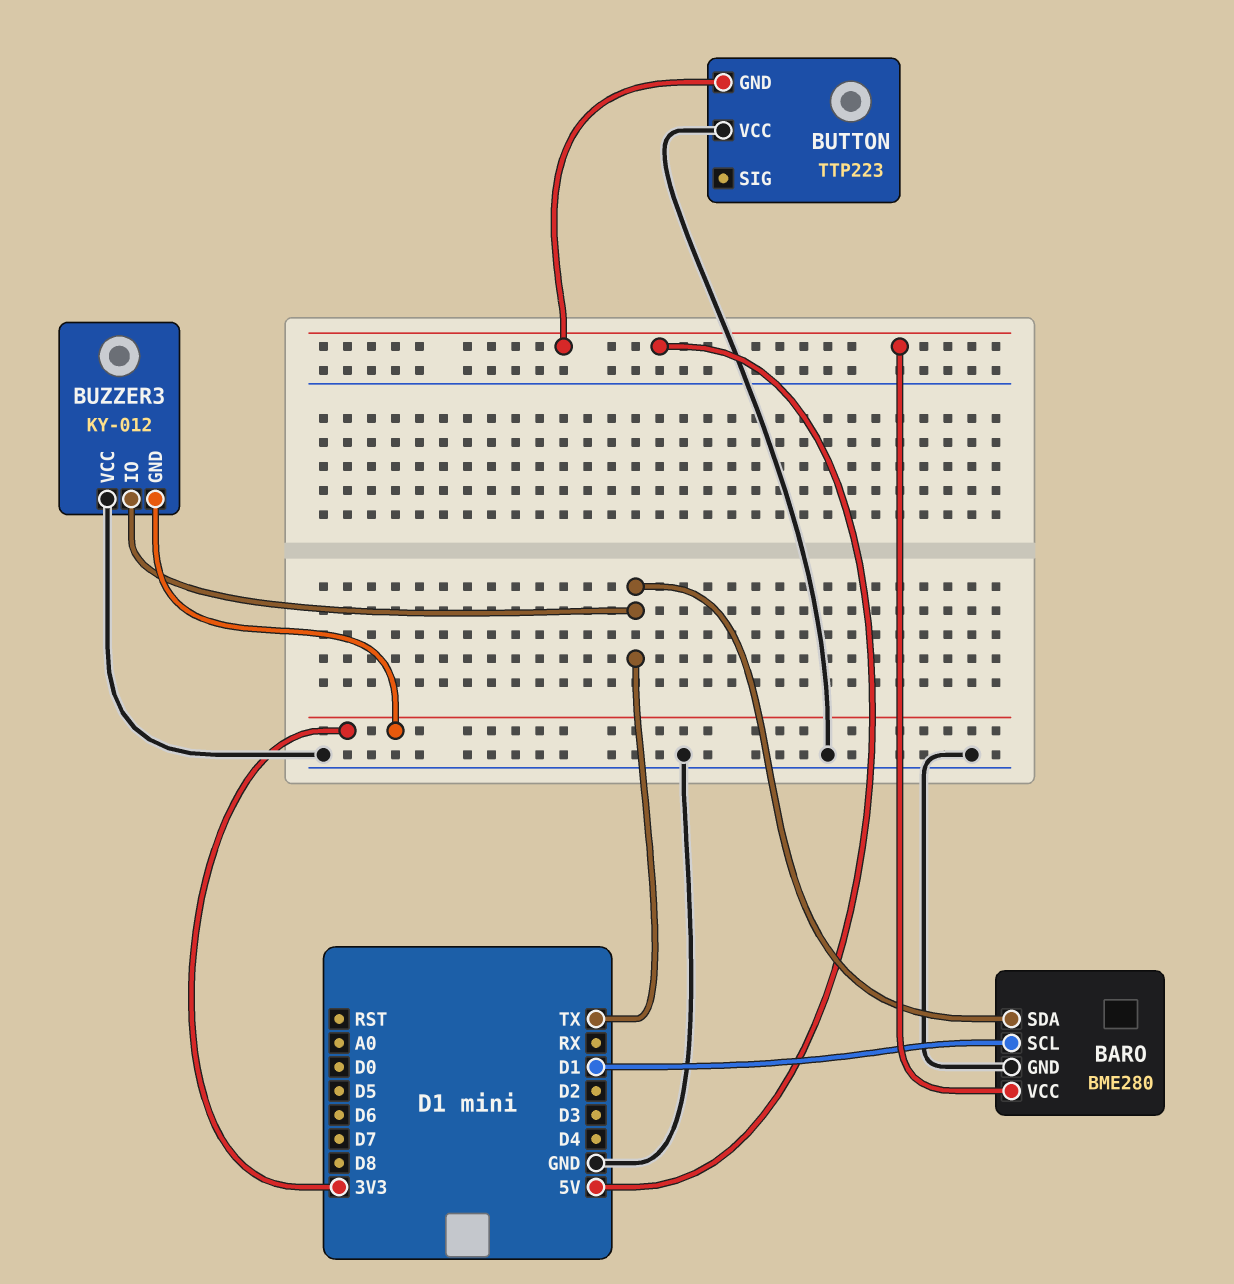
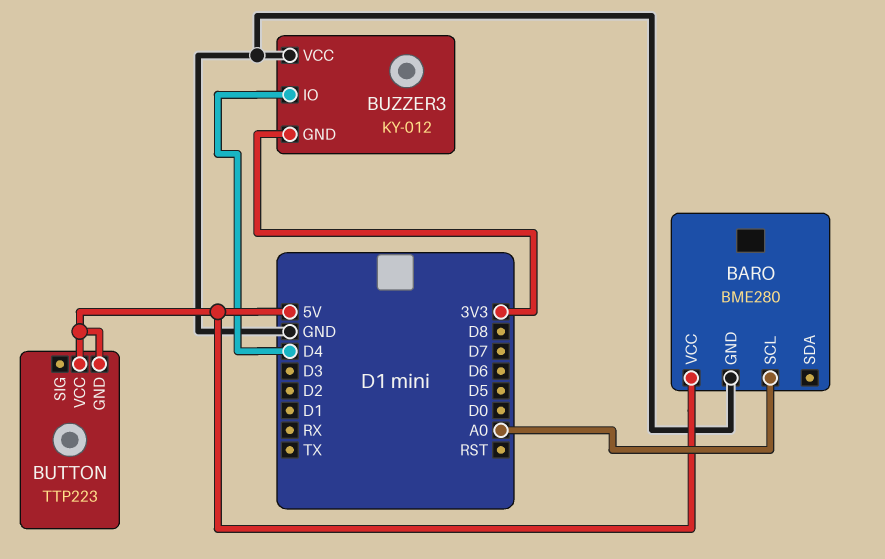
BARO pin SCL: D1 -> A0
BARO pin SDA: TX -> none
BUTTON pin VCC: GND -> 5V
BUZZER3 pin IO: TX -> D4

